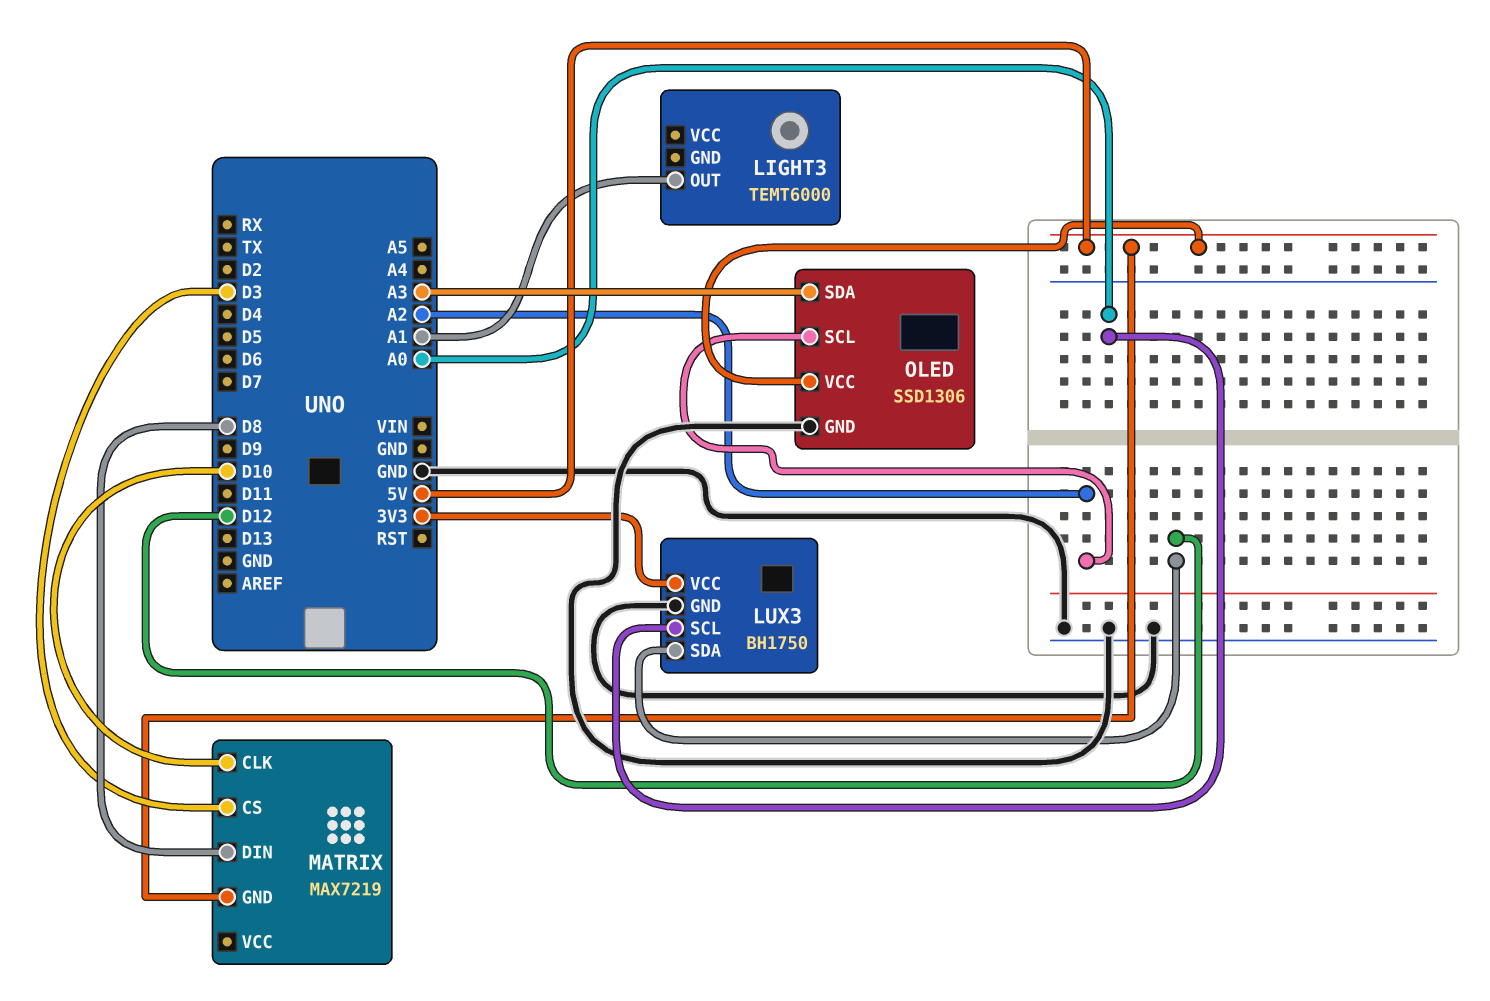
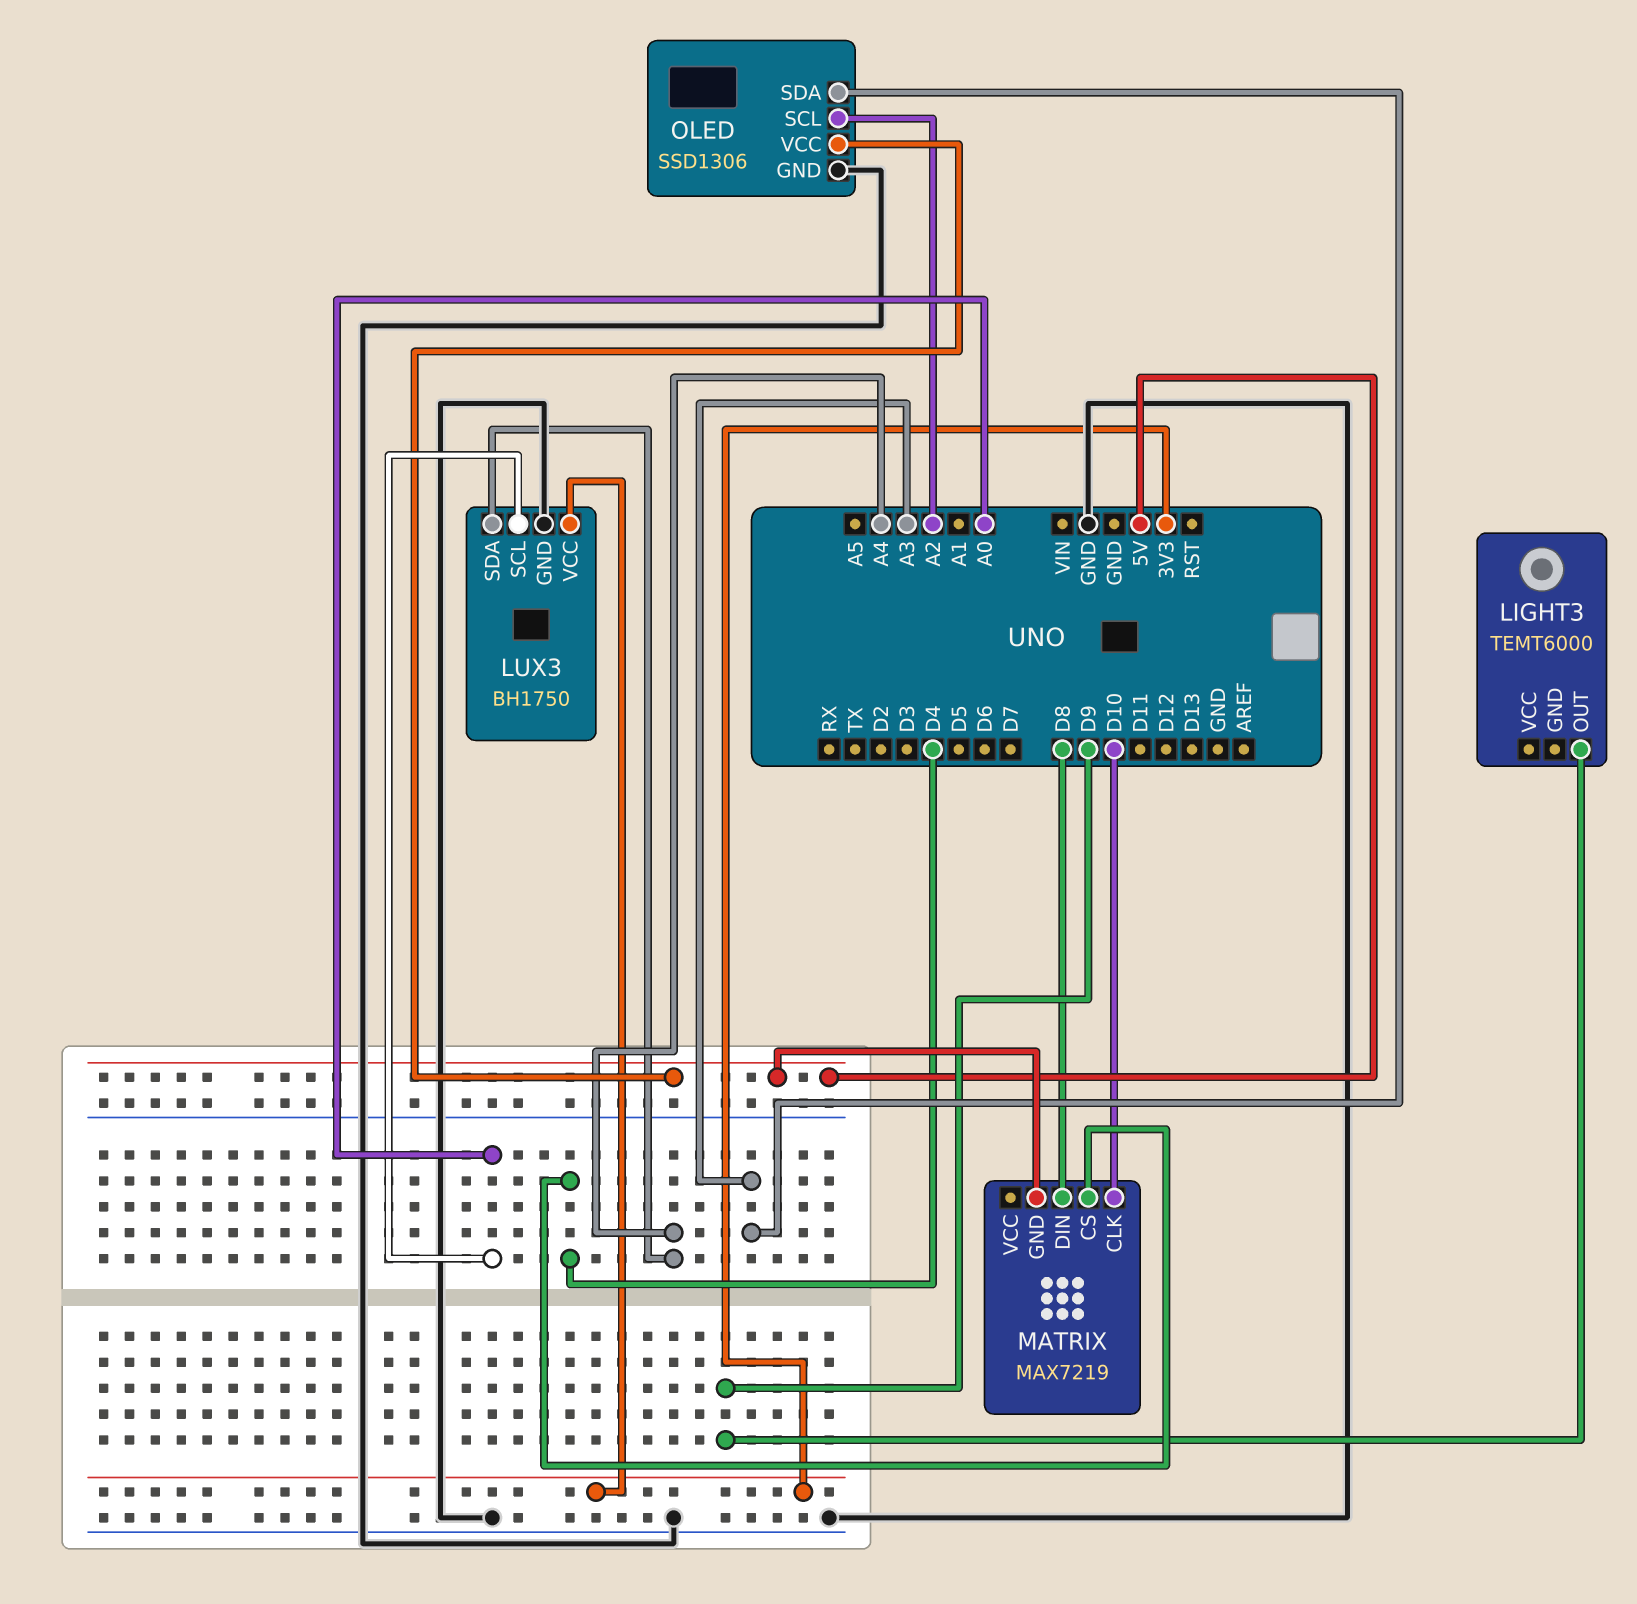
LIGHT3 pin OUT: A1 -> D9
LUX3 pin SDA: D12 -> A4
MATRIX pin CS: D3 -> D4

